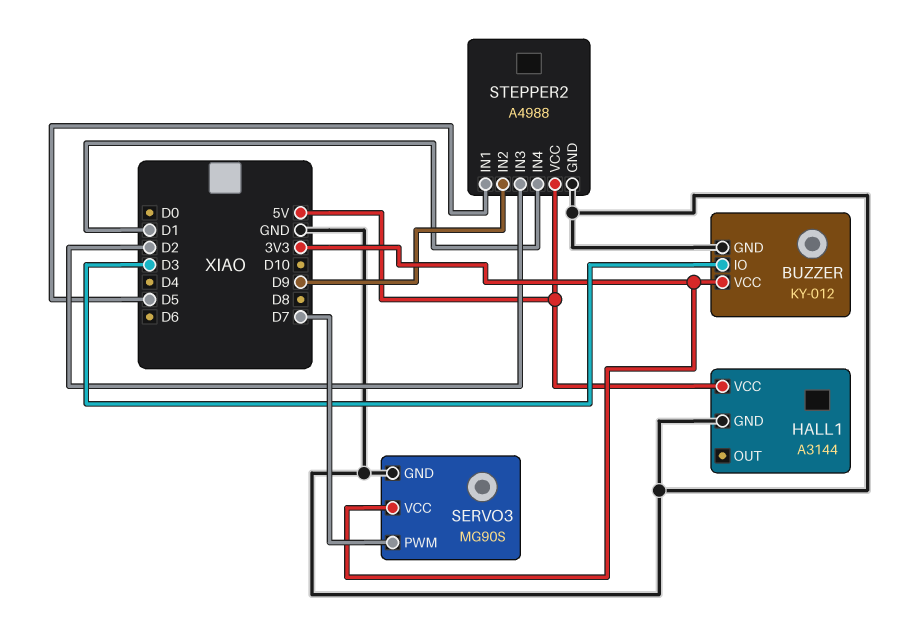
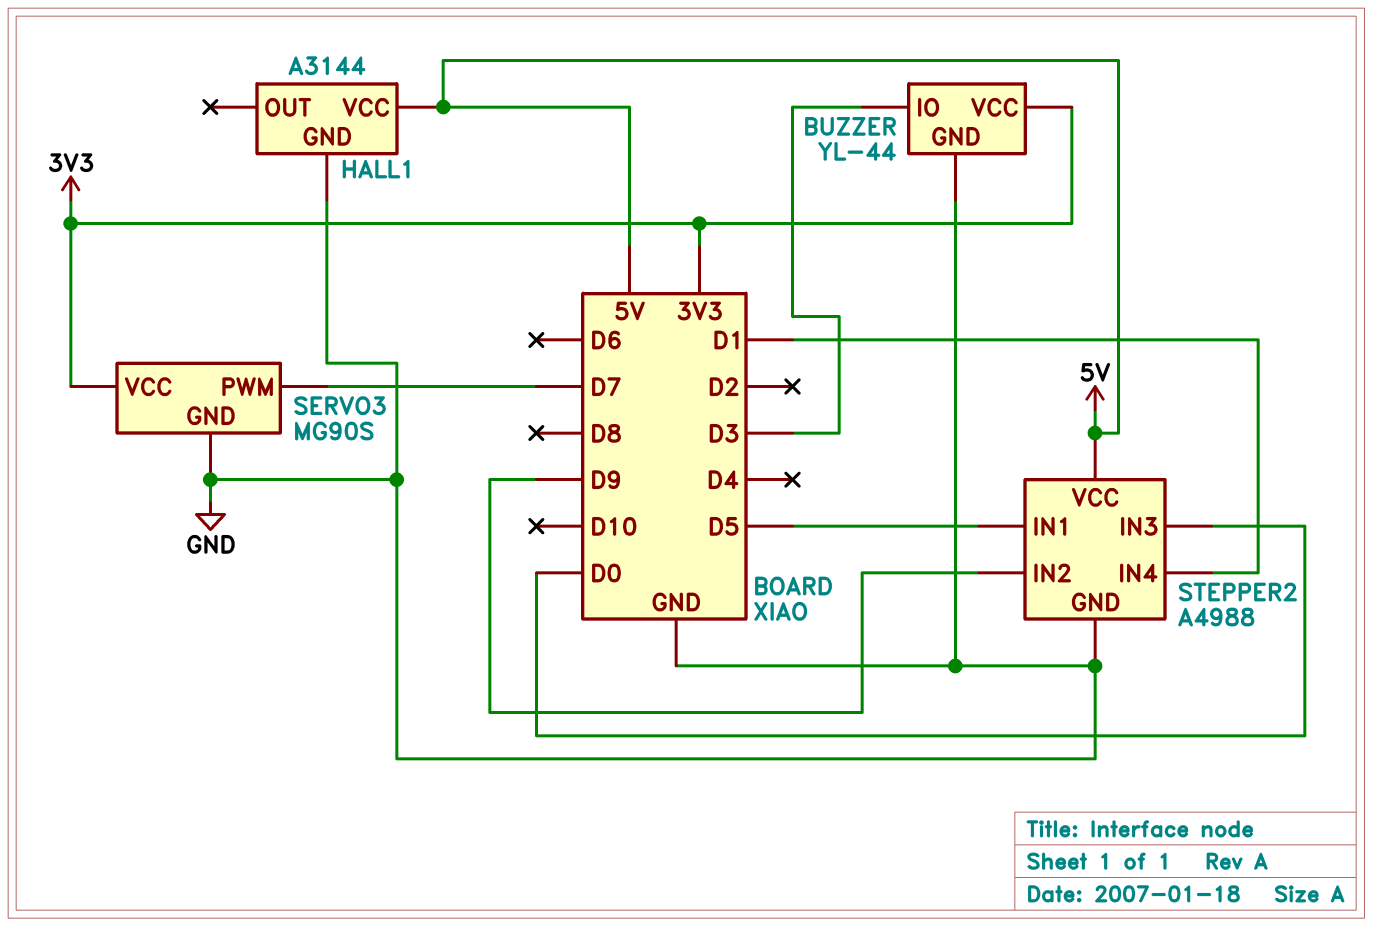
BUZZER: KY-012 -> YL-44
STEPPER2 pin IN3: D2 -> D0

